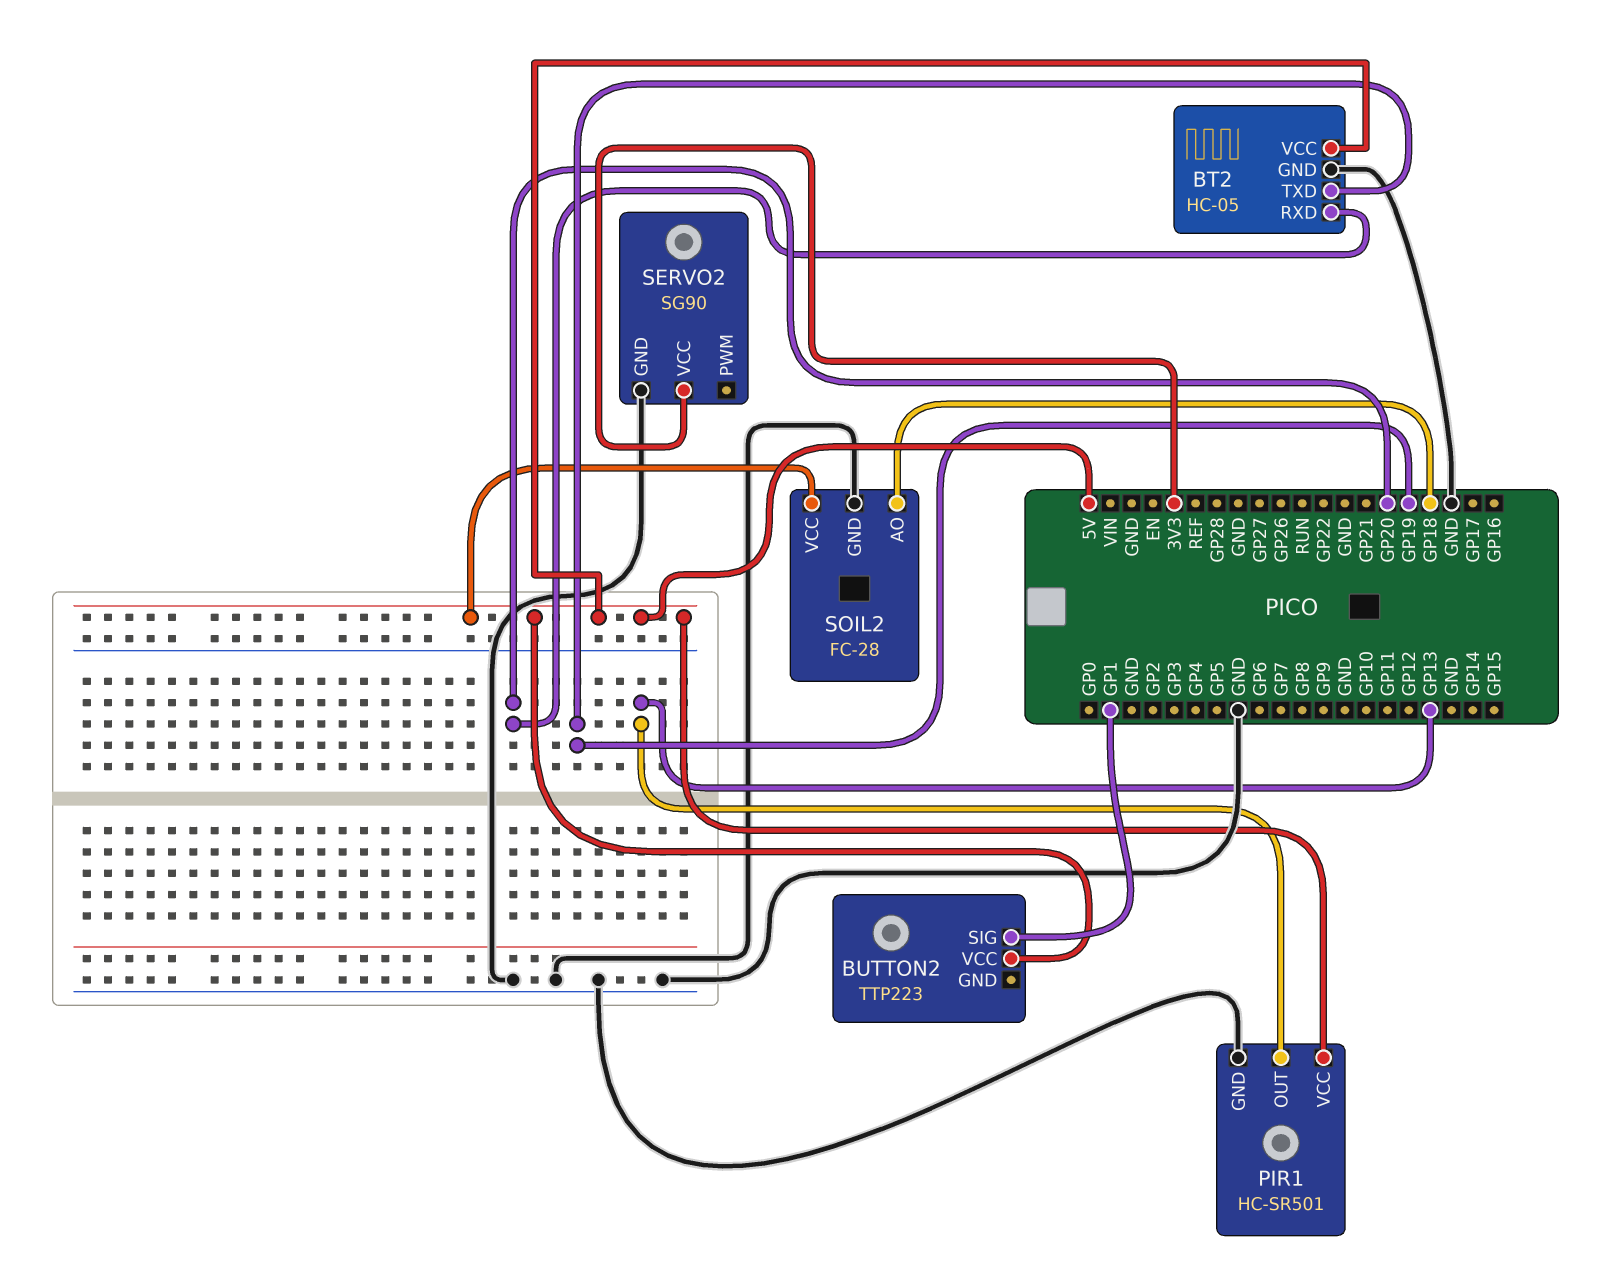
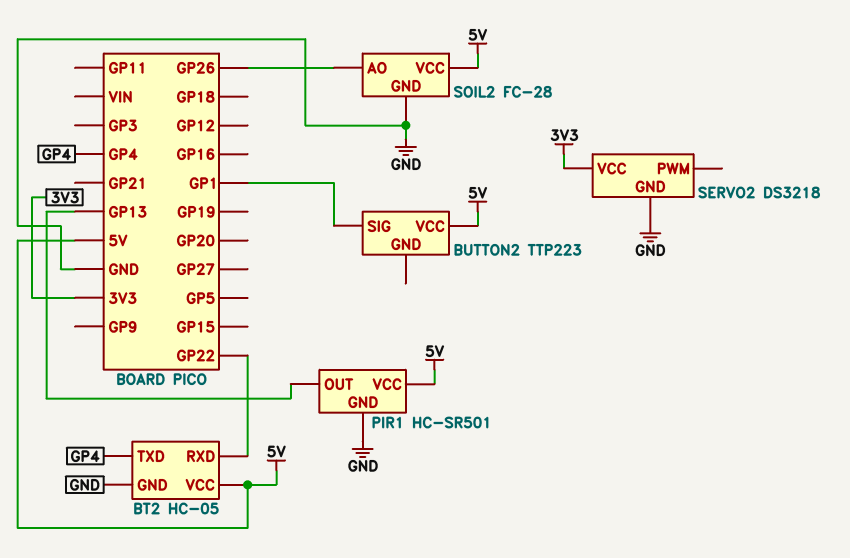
BT2 pin RXD: GP20 -> GP22
BT2 pin TXD: GP19 -> GP4
SERVO2: SG90 -> DS3218
SOIL2 pin AO: GP18 -> GP26

